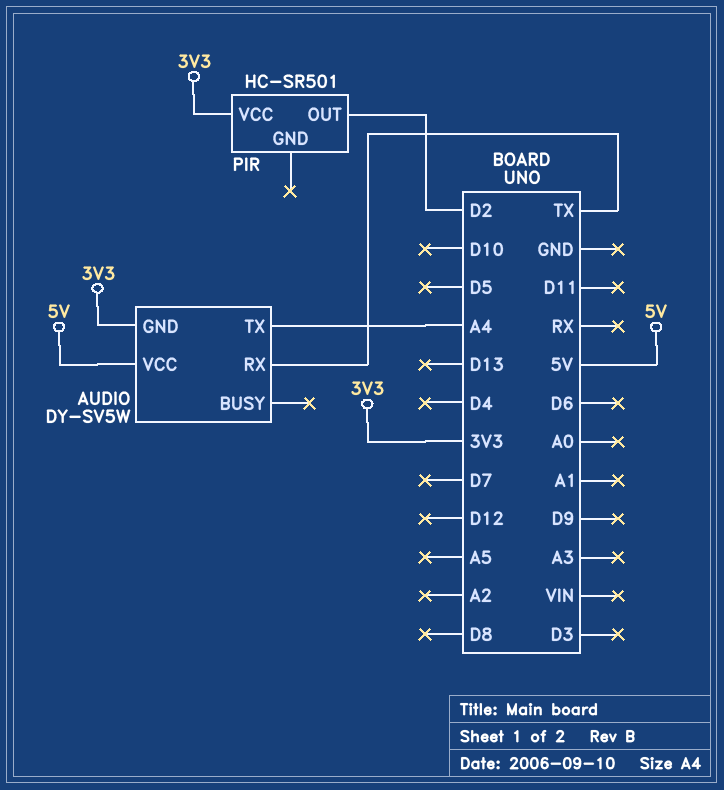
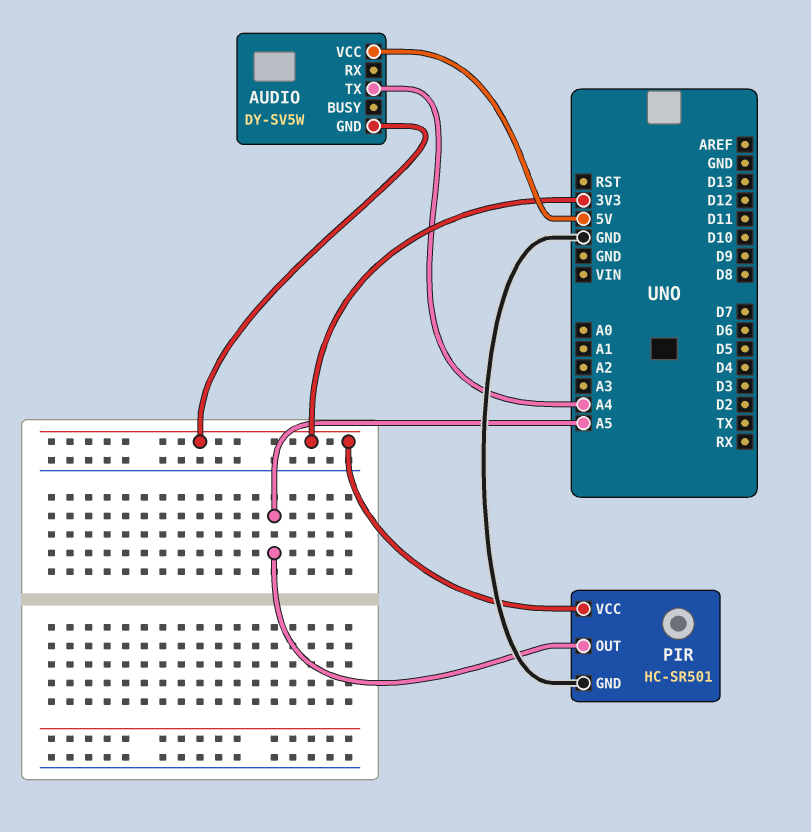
AUDIO pin RX: TX -> none
PIR pin GND: none -> GND
PIR pin OUT: D2 -> A5

